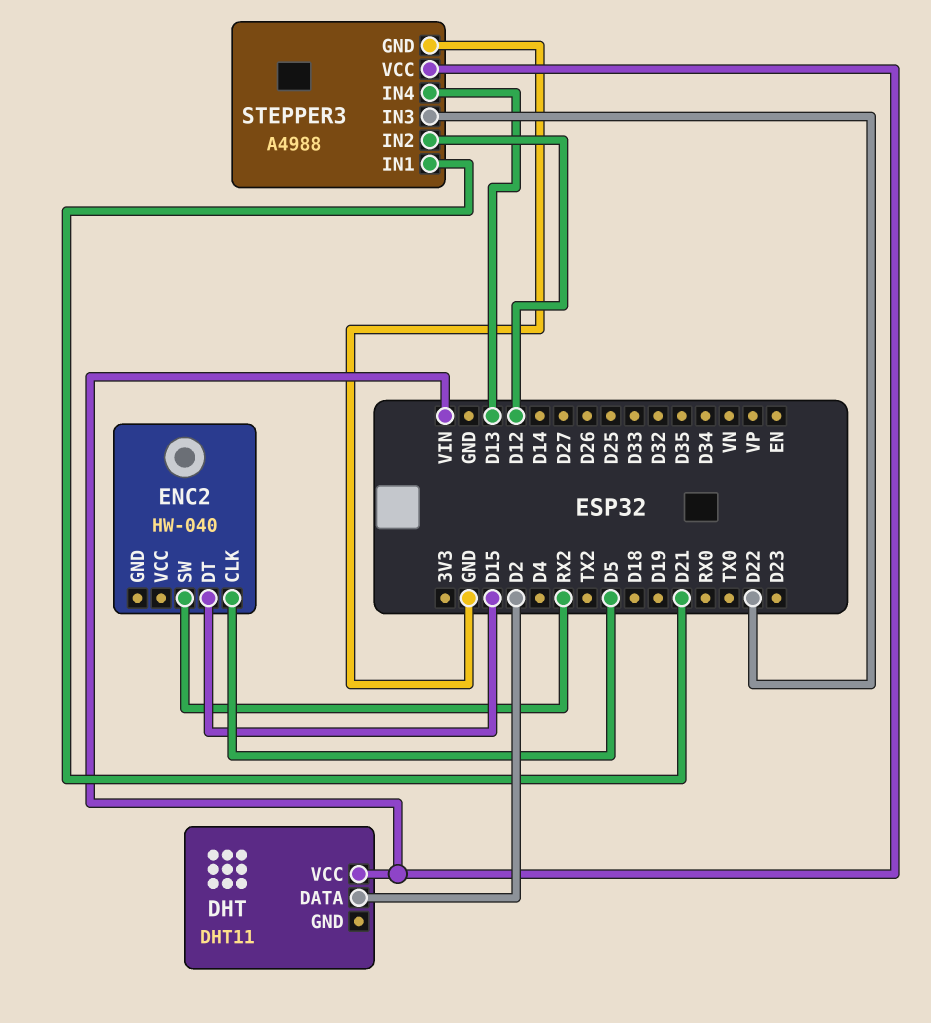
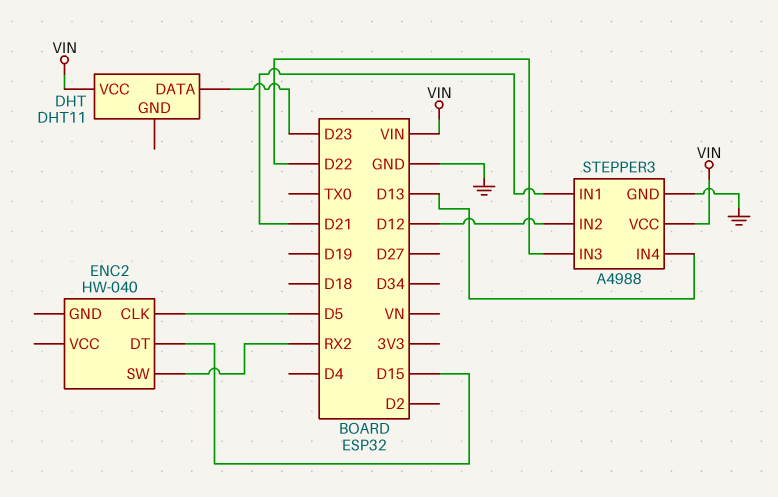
DHT pin DATA: D2 -> D23

